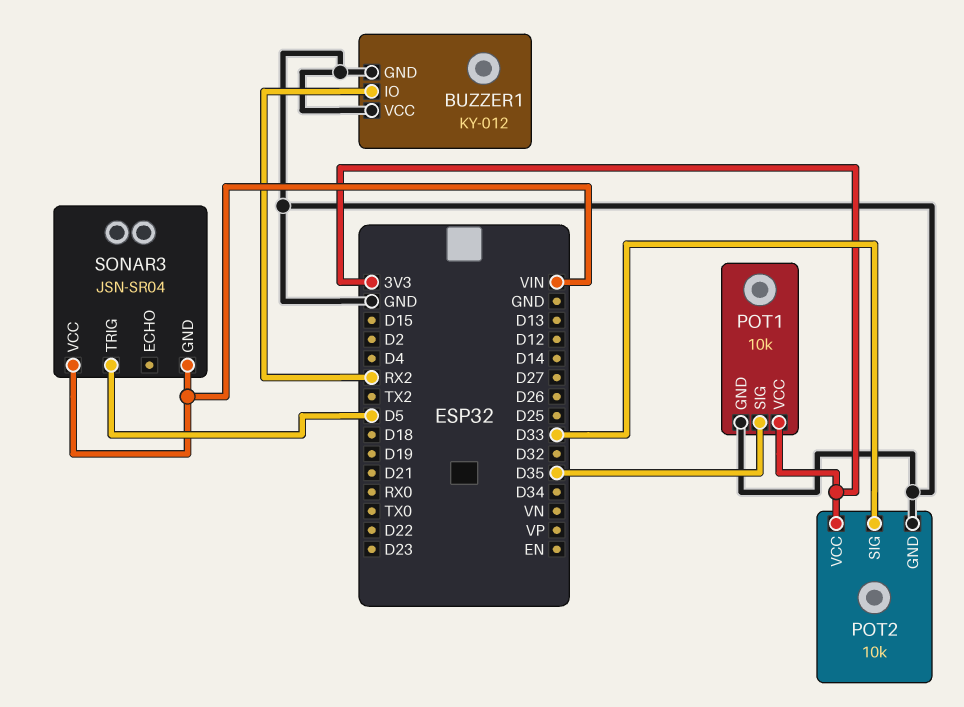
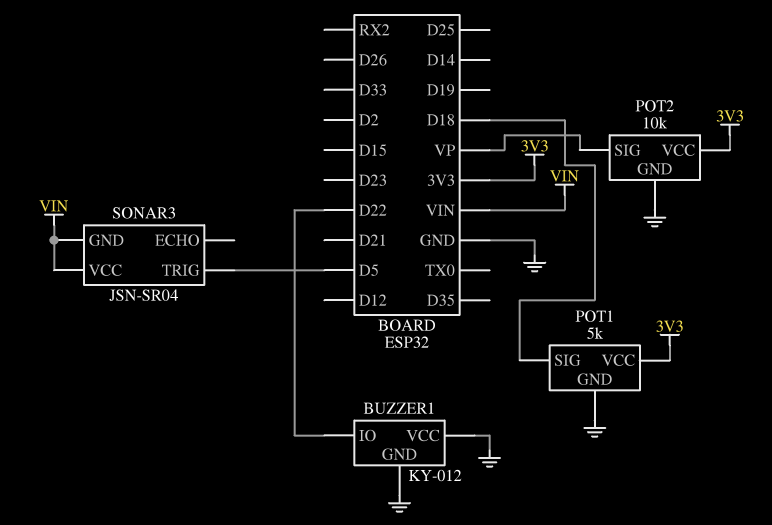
BUZZER1 pin IO: RX2 -> D22
POT1: 10k -> 5k
POT1 pin SIG: D35 -> D18
POT2 pin SIG: D33 -> VP

